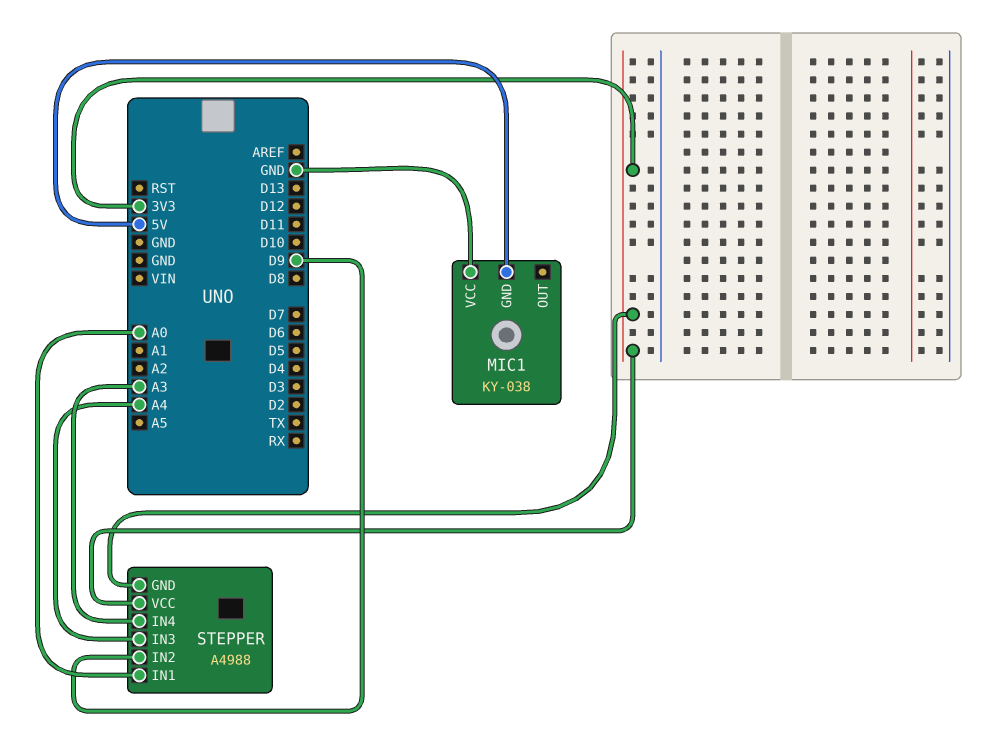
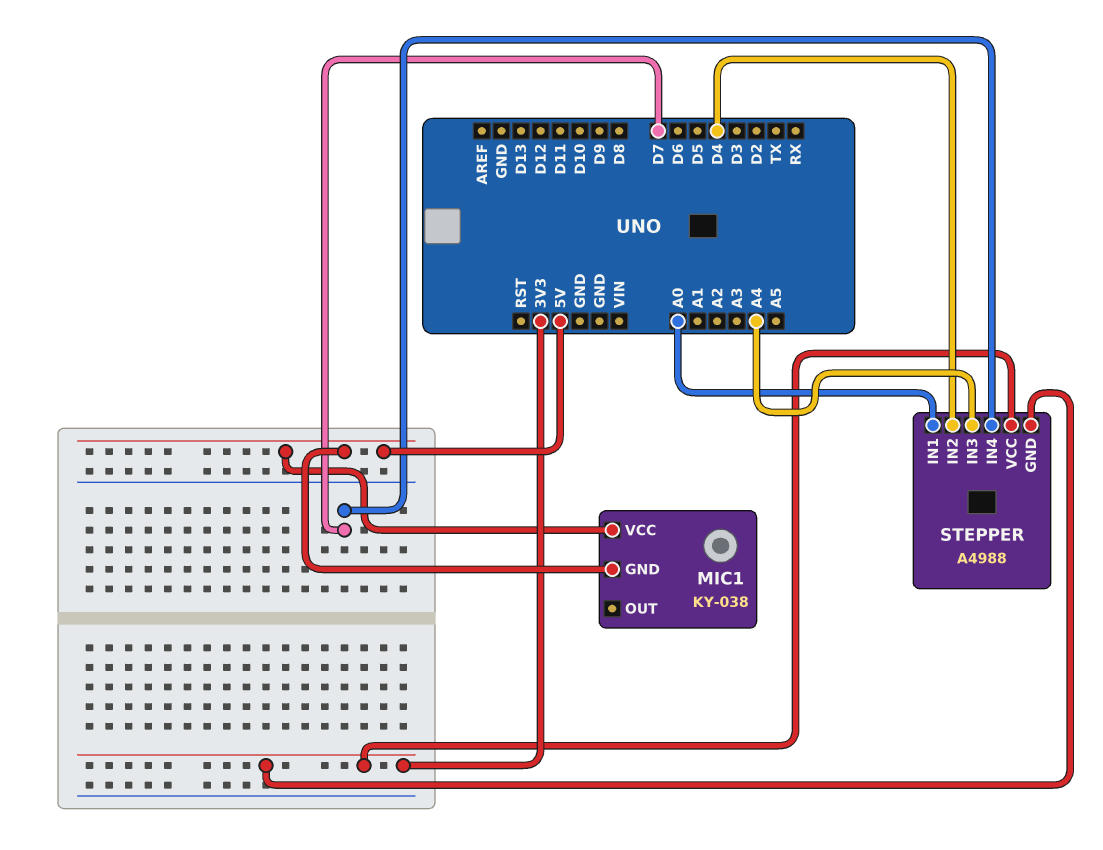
MIC1 pin VCC: GND -> 5V
STEPPER pin IN2: D9 -> D4
STEPPER pin IN4: A3 -> D7

